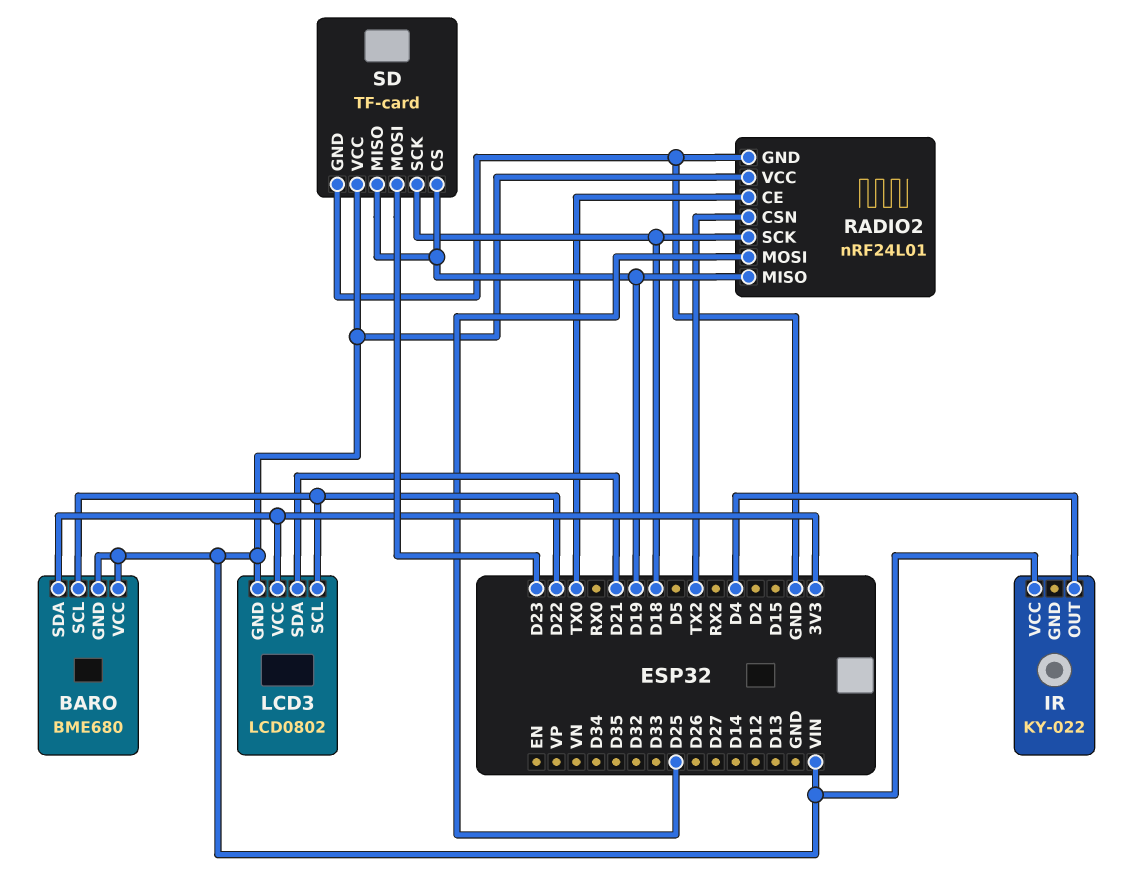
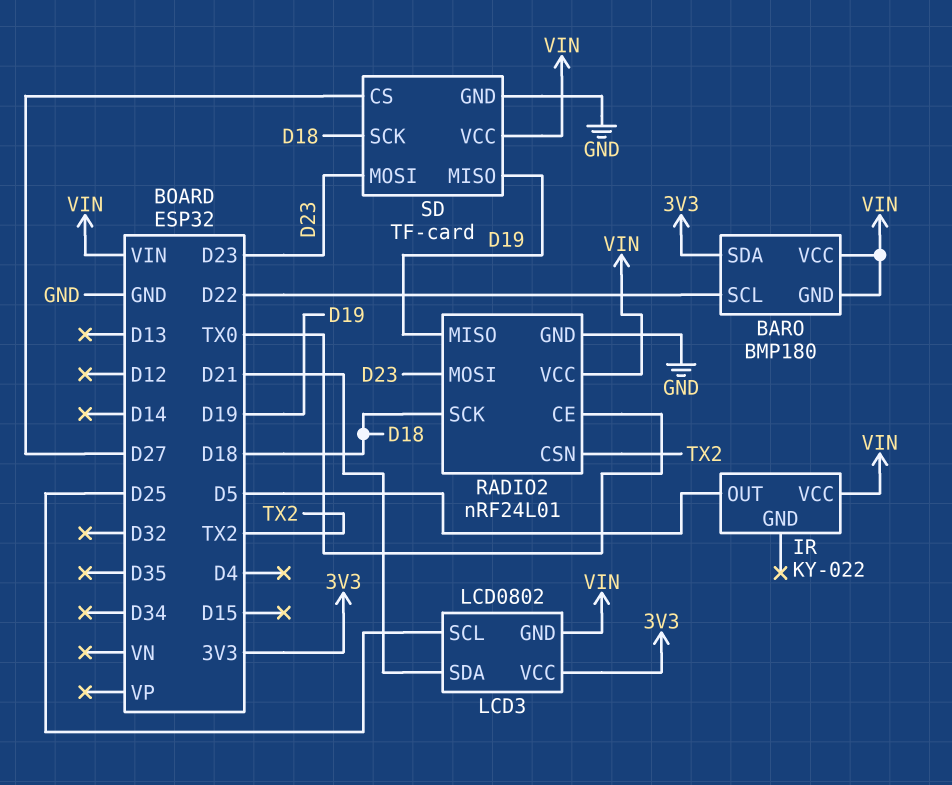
BARO: BME680 -> BMP180
IR pin OUT: D4 -> D5
LCD3 pin SCL: D22 -> D25
RADIO2 pin MOSI: D25 -> D23
SD pin CS: D19 -> D27

